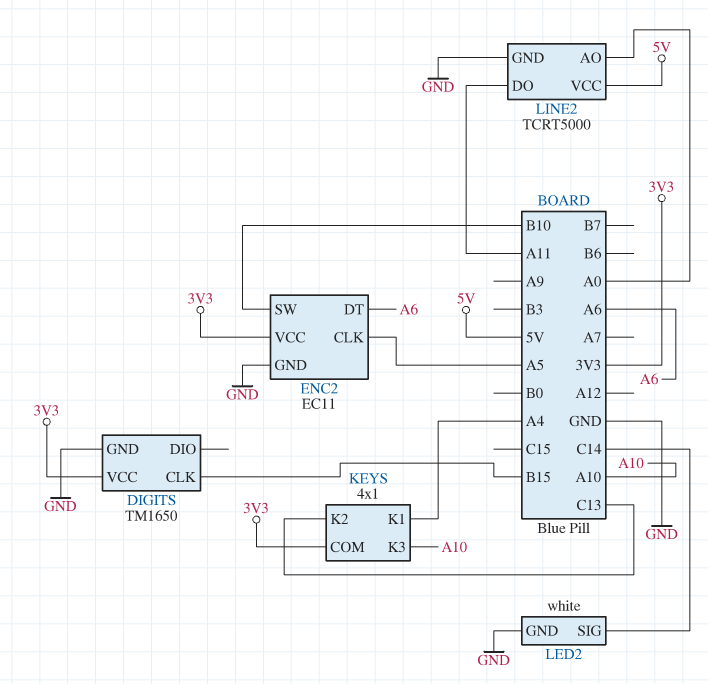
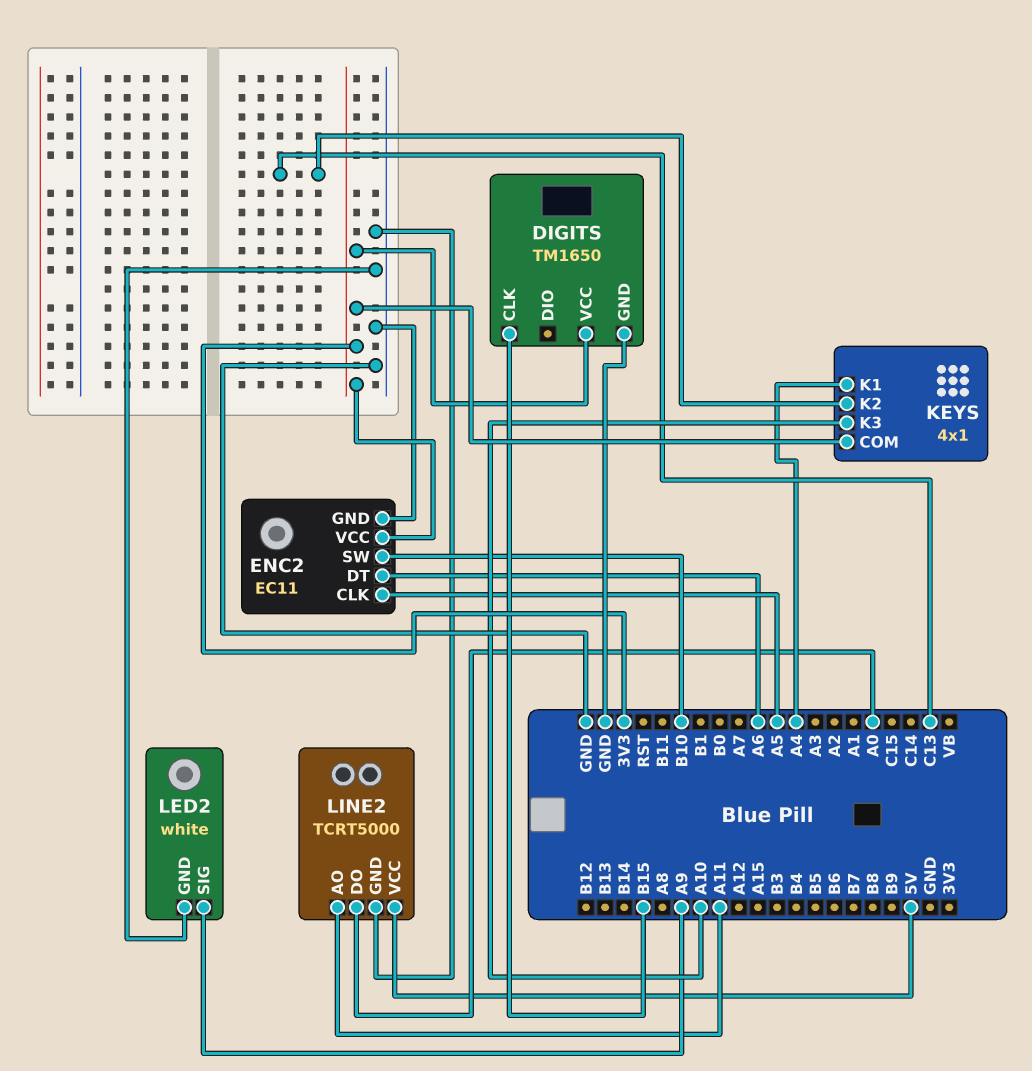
LED2 pin SIG: C14 -> A9
LINE2 pin AO: A0 -> A11
LINE2 pin DO: A11 -> A0

